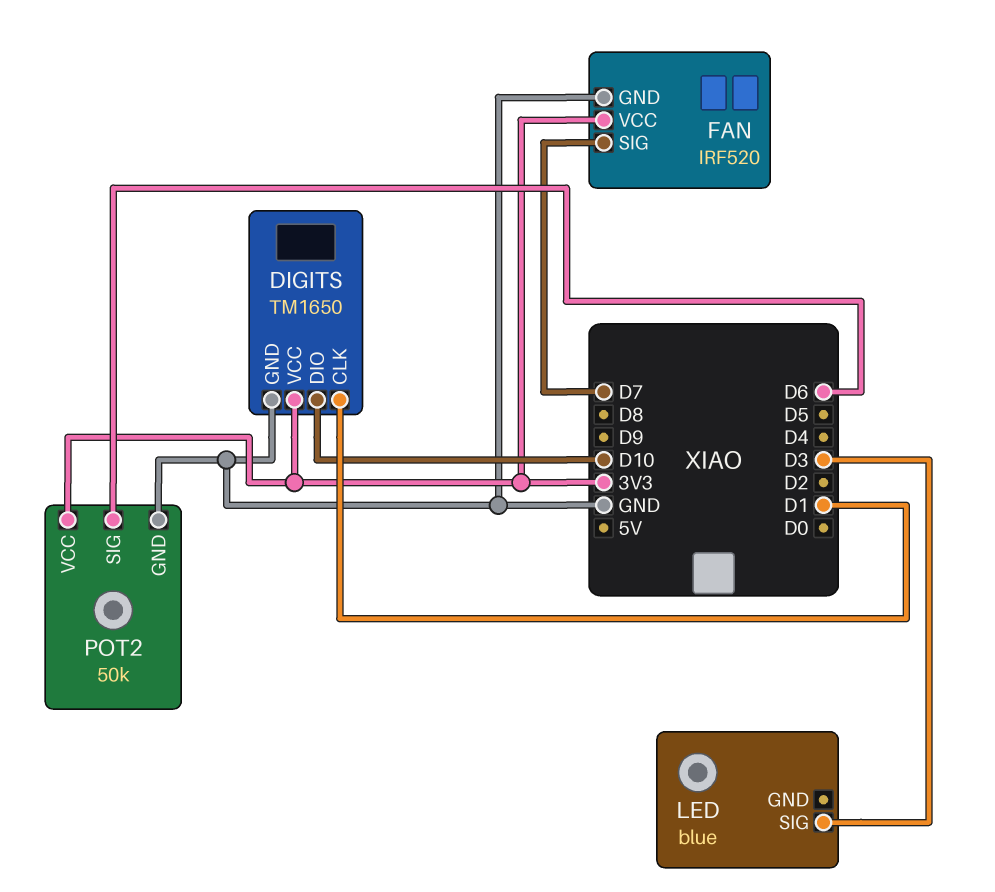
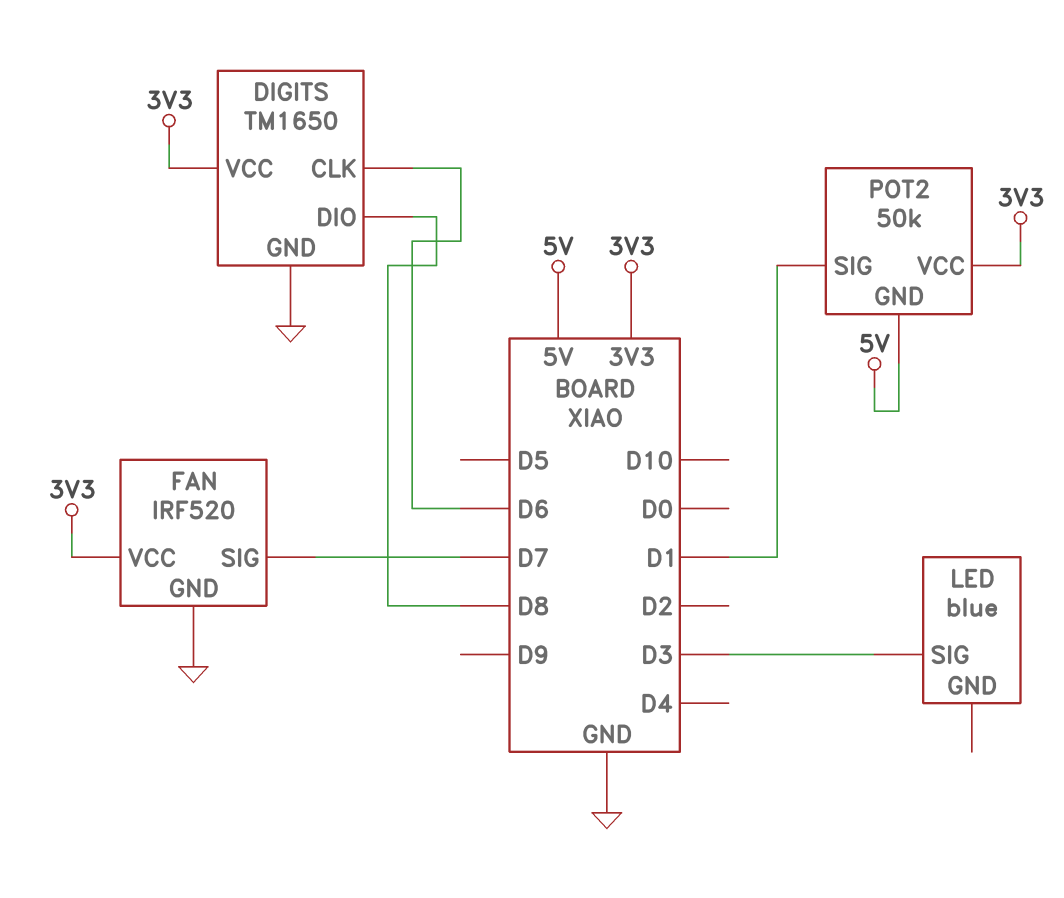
DIGITS pin CLK: D1 -> D6
DIGITS pin DIO: D10 -> D8
POT2 pin GND: GND -> 5V
POT2 pin SIG: D6 -> D1

